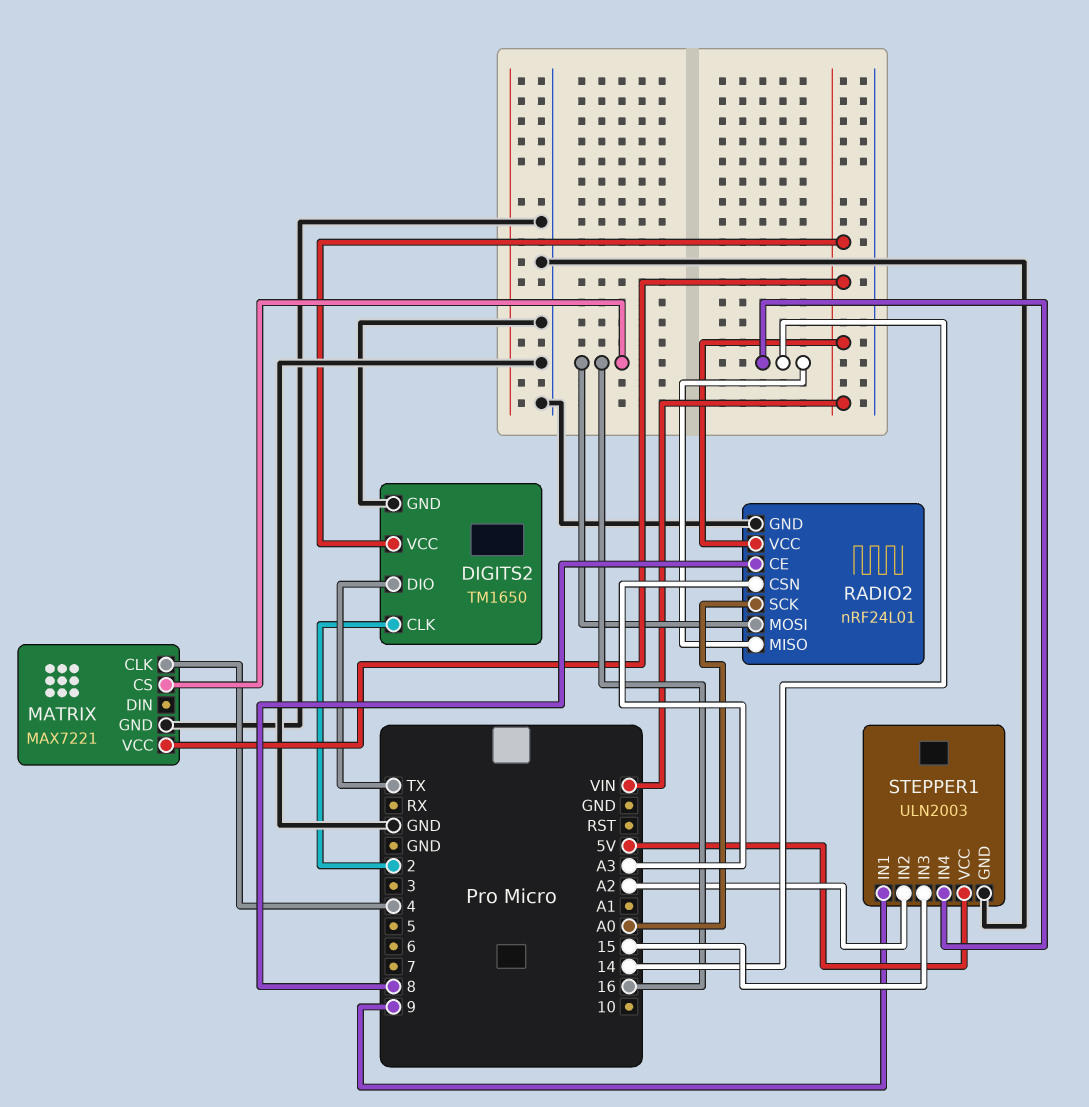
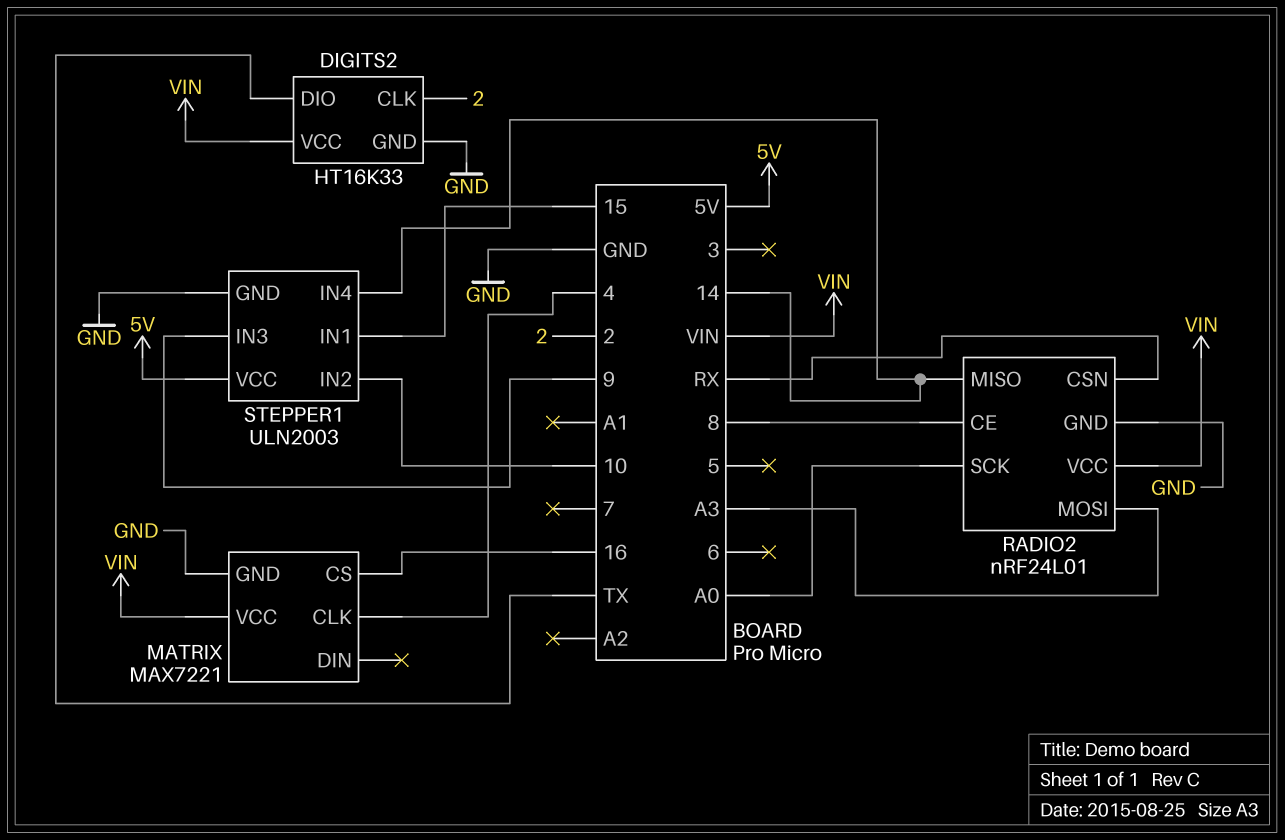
DIGITS2: TM1650 -> HT16K33
RADIO2 pin CSN: A3 -> RX
RADIO2 pin MOSI: 16 -> A3
STEPPER1 pin IN1: 9 -> 15
STEPPER1 pin IN2: A2 -> 10
STEPPER1 pin IN3: 15 -> 9

